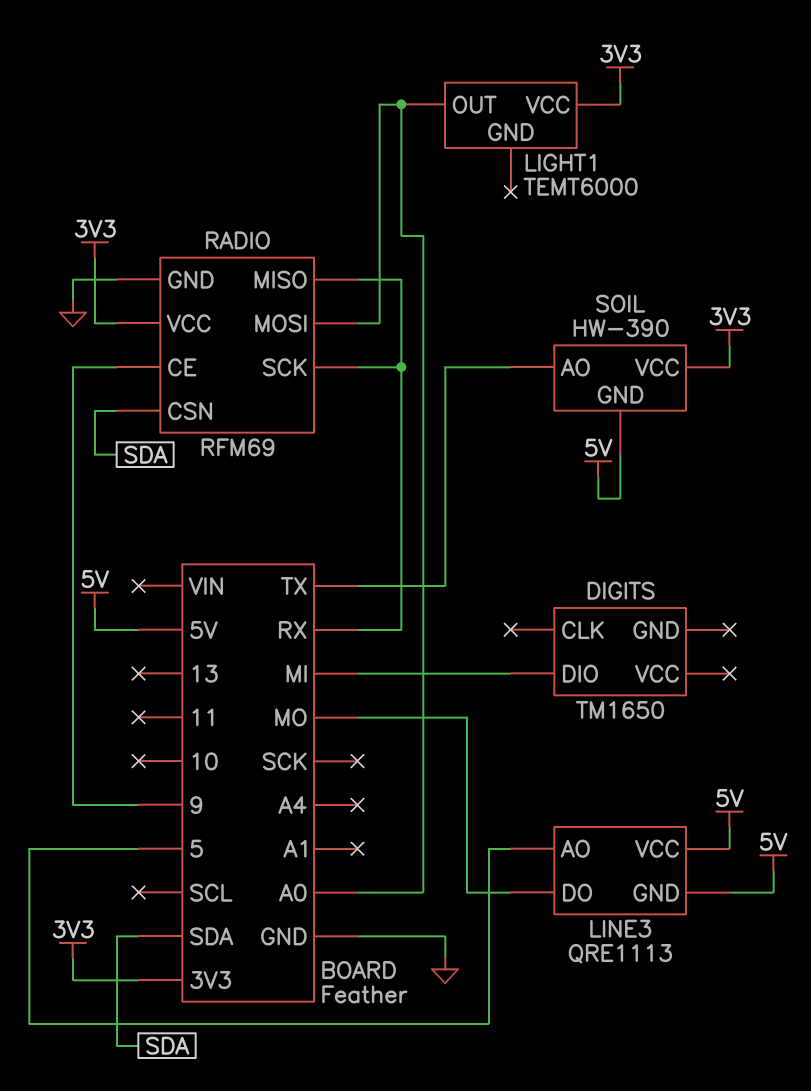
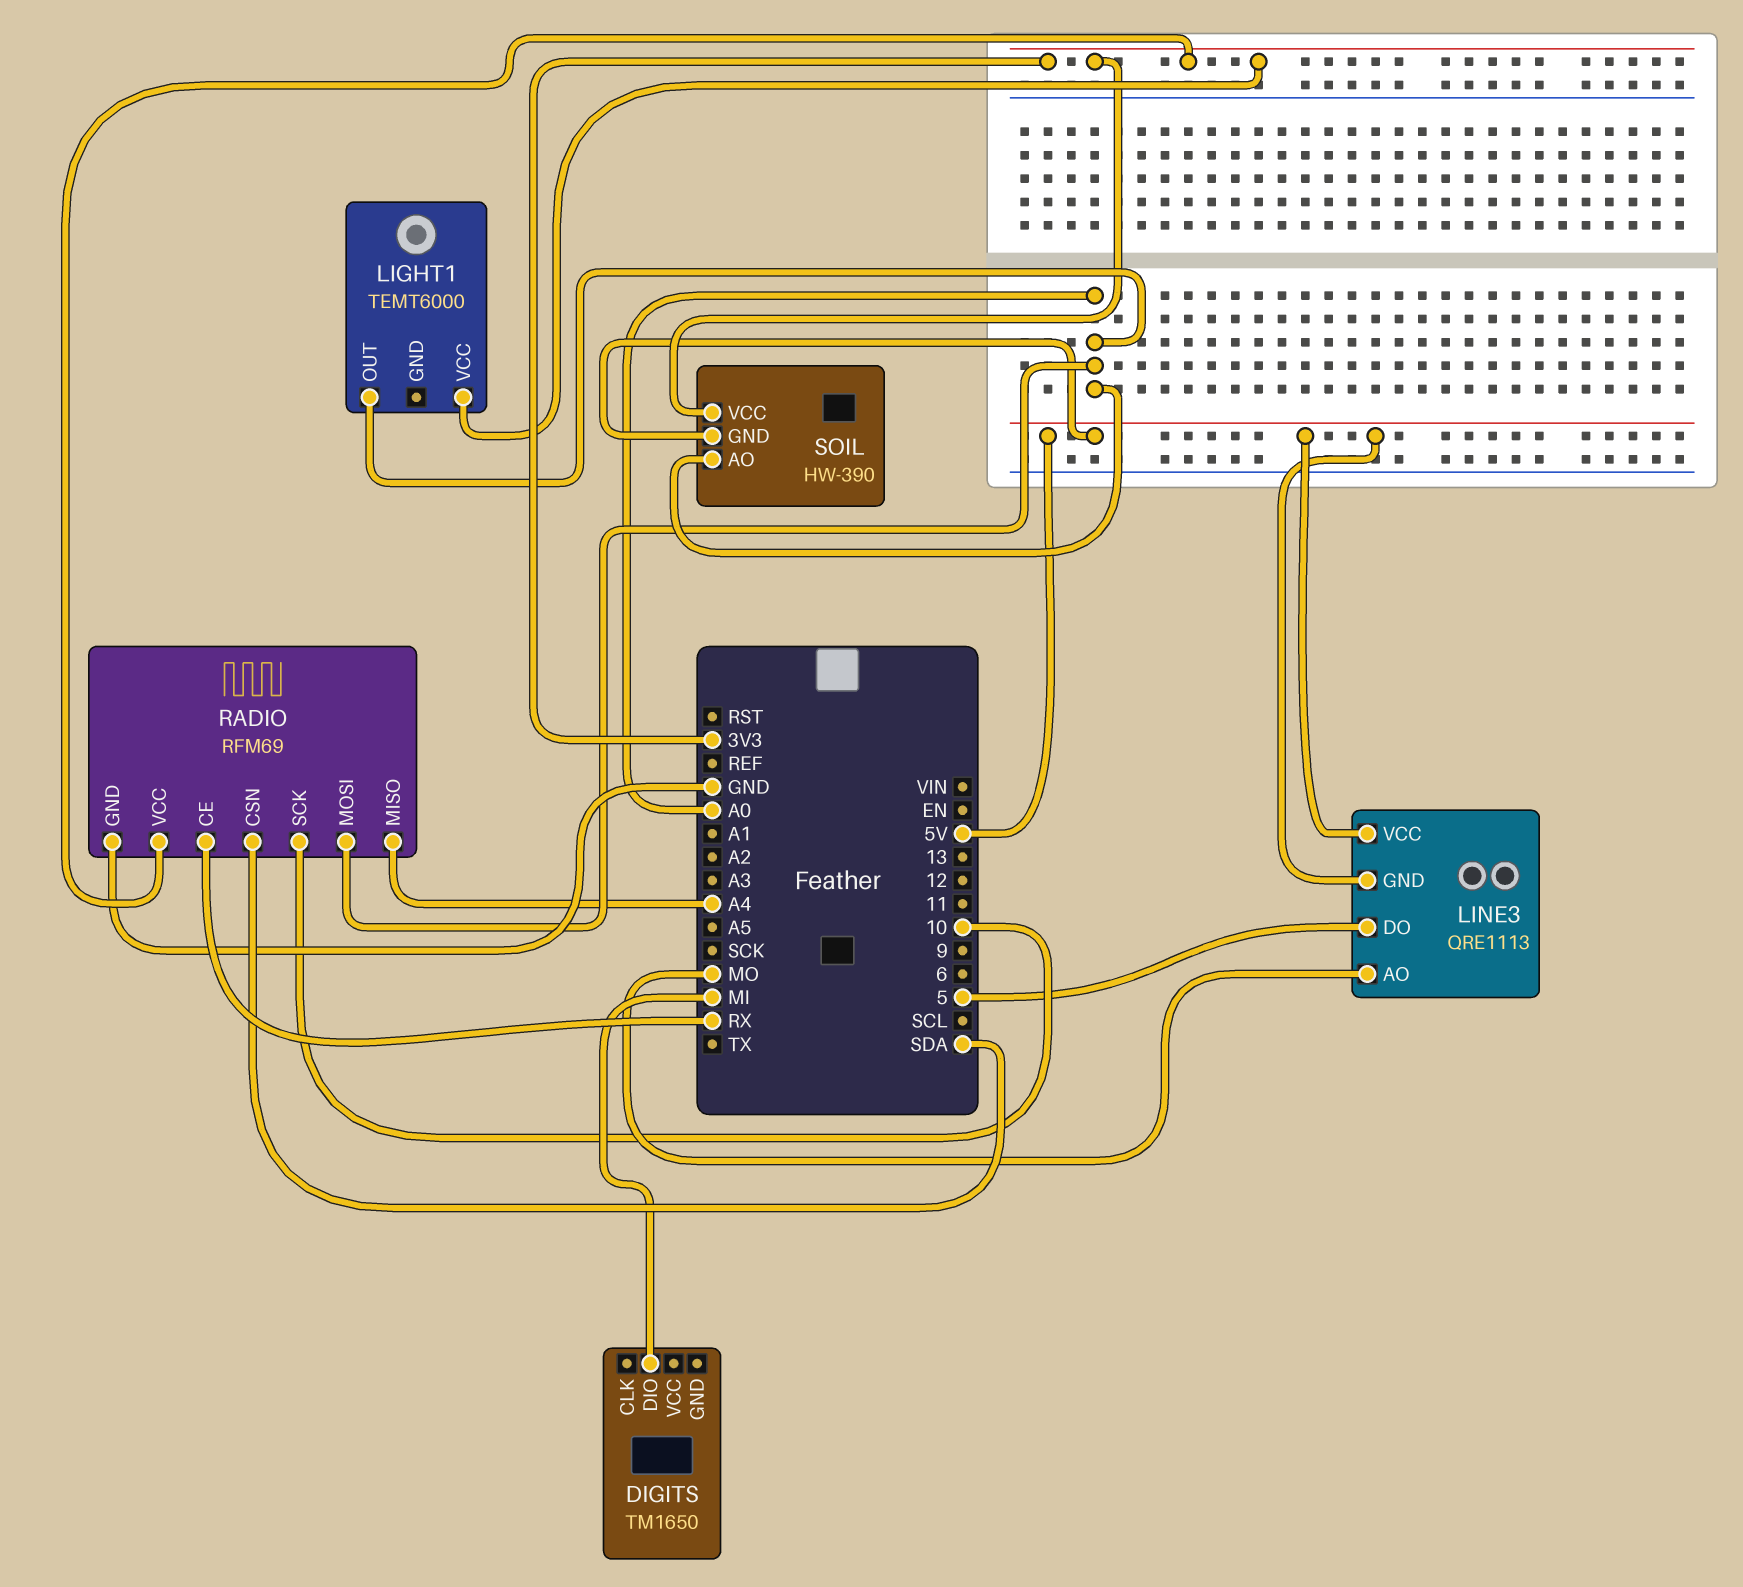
LINE3 pin AO: 5 -> MO
LINE3 pin DO: MO -> 5
RADIO pin CE: 9 -> RX
RADIO pin MISO: RX -> A4
RADIO pin SCK: RX -> 10
SOIL pin AO: TX -> A0

